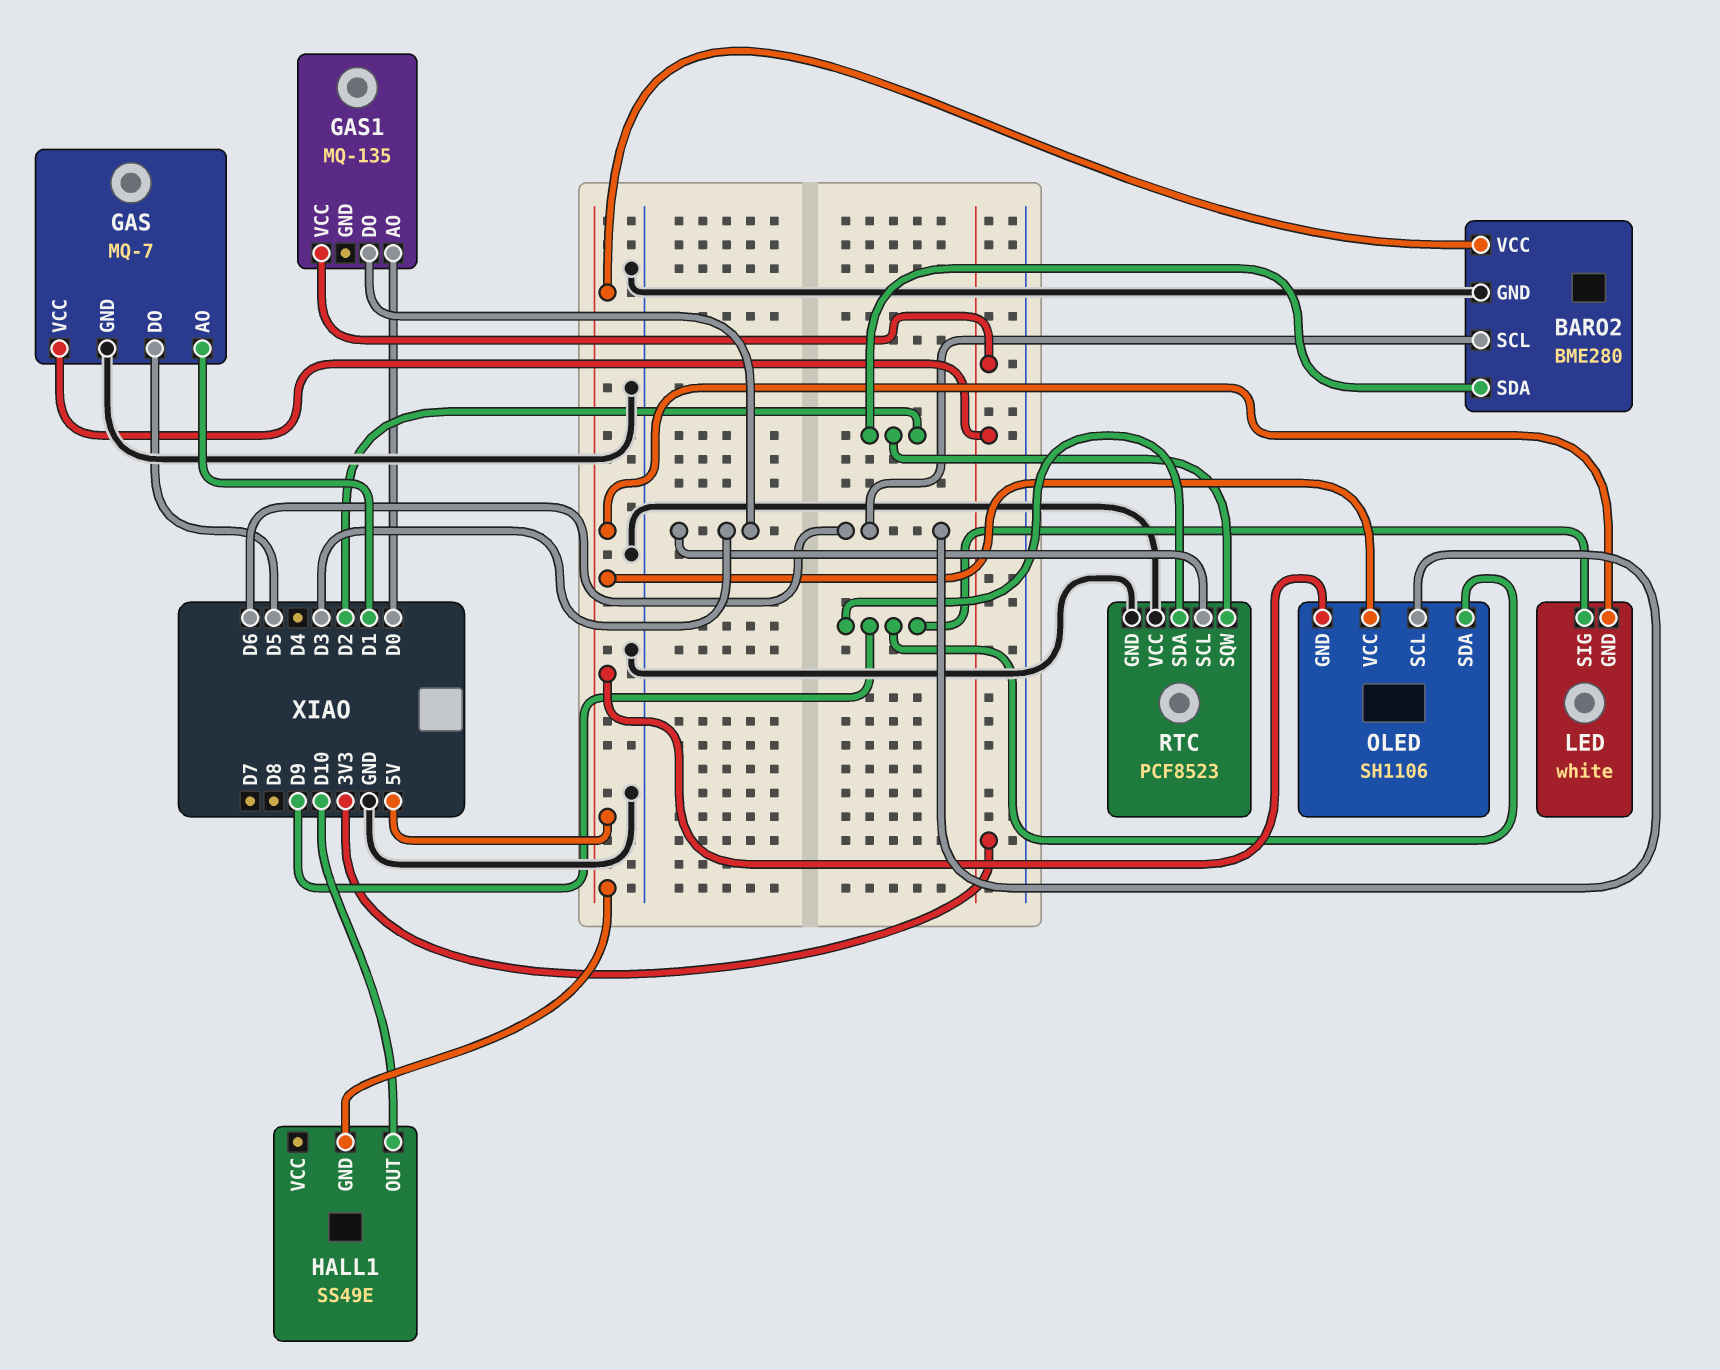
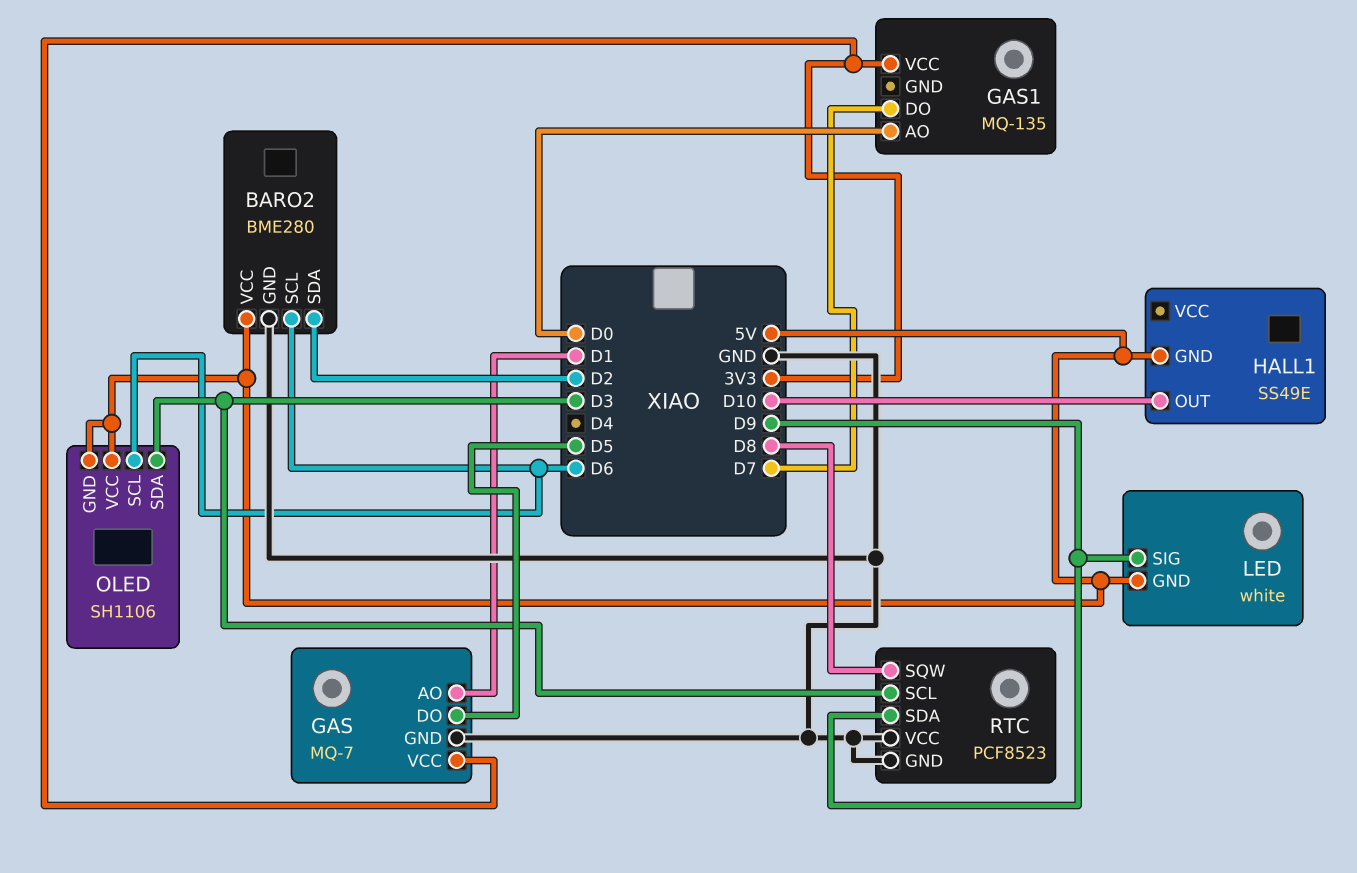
GAS1 pin DO: D3 -> D7
OLED pin SDA: D9 -> D3
RTC pin SQW: D2 -> D8

